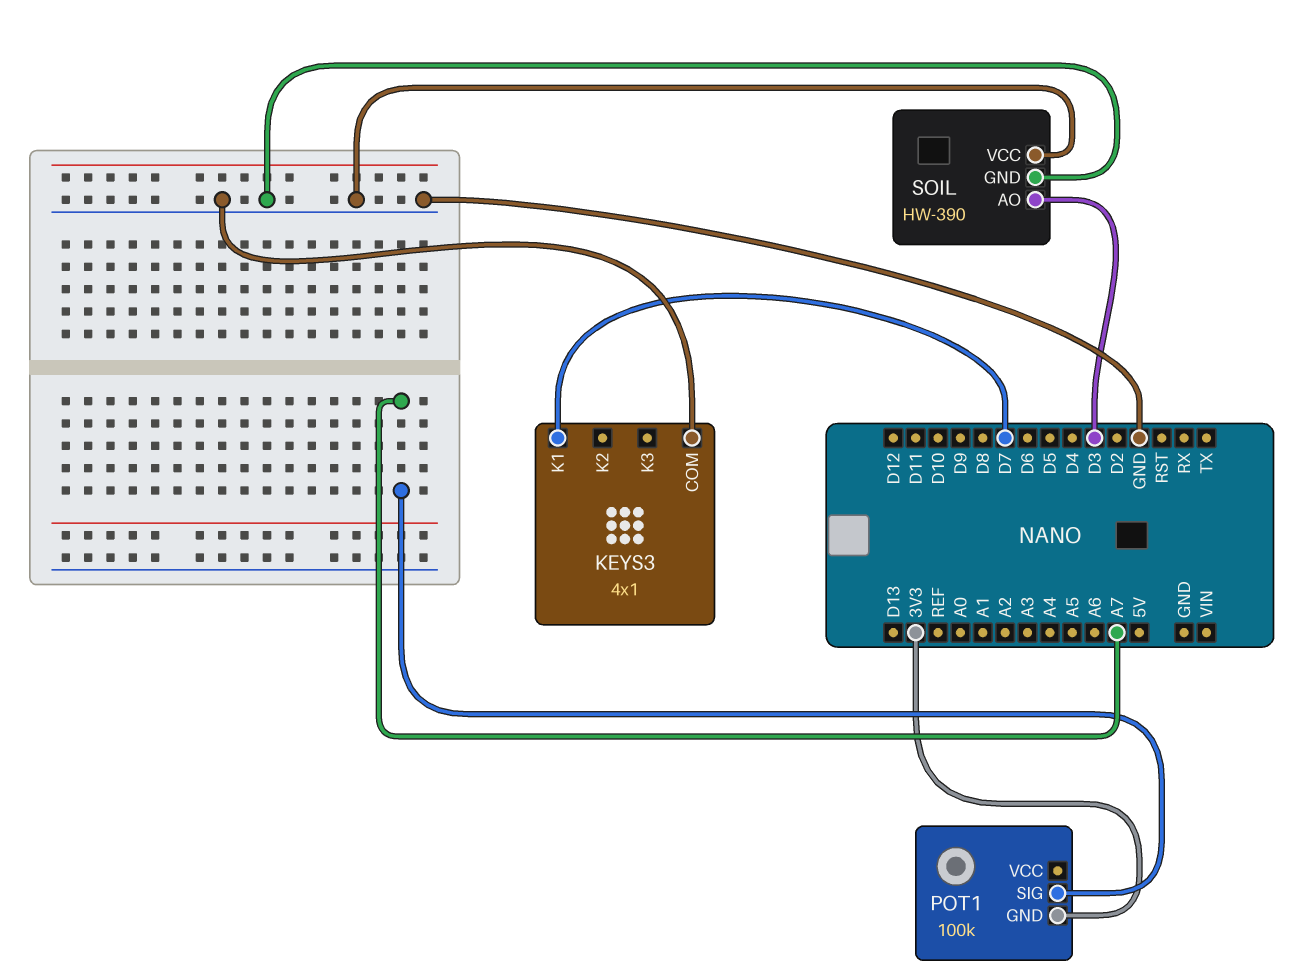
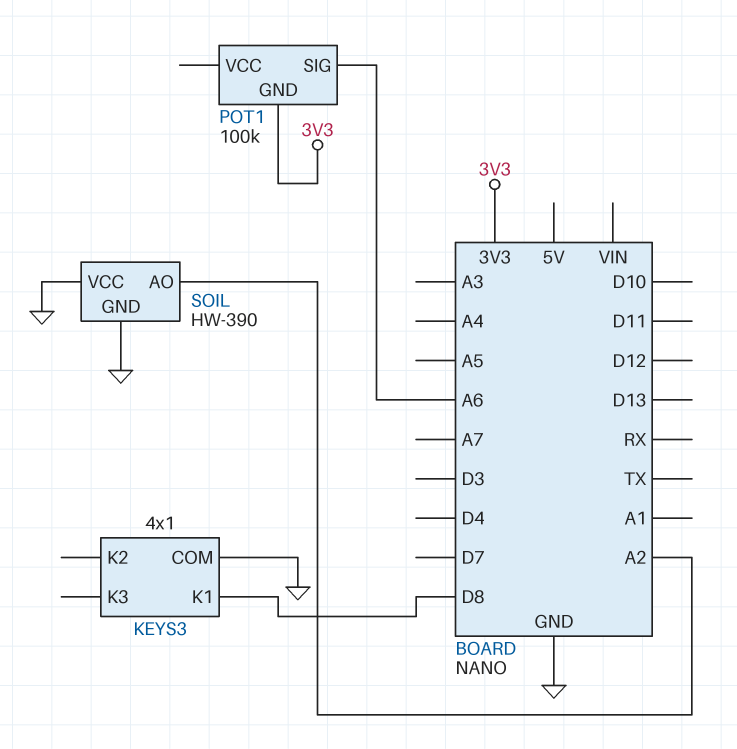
KEYS3 pin K1: D7 -> D8
POT1 pin SIG: A7 -> A6
SOIL pin AO: D3 -> A2

